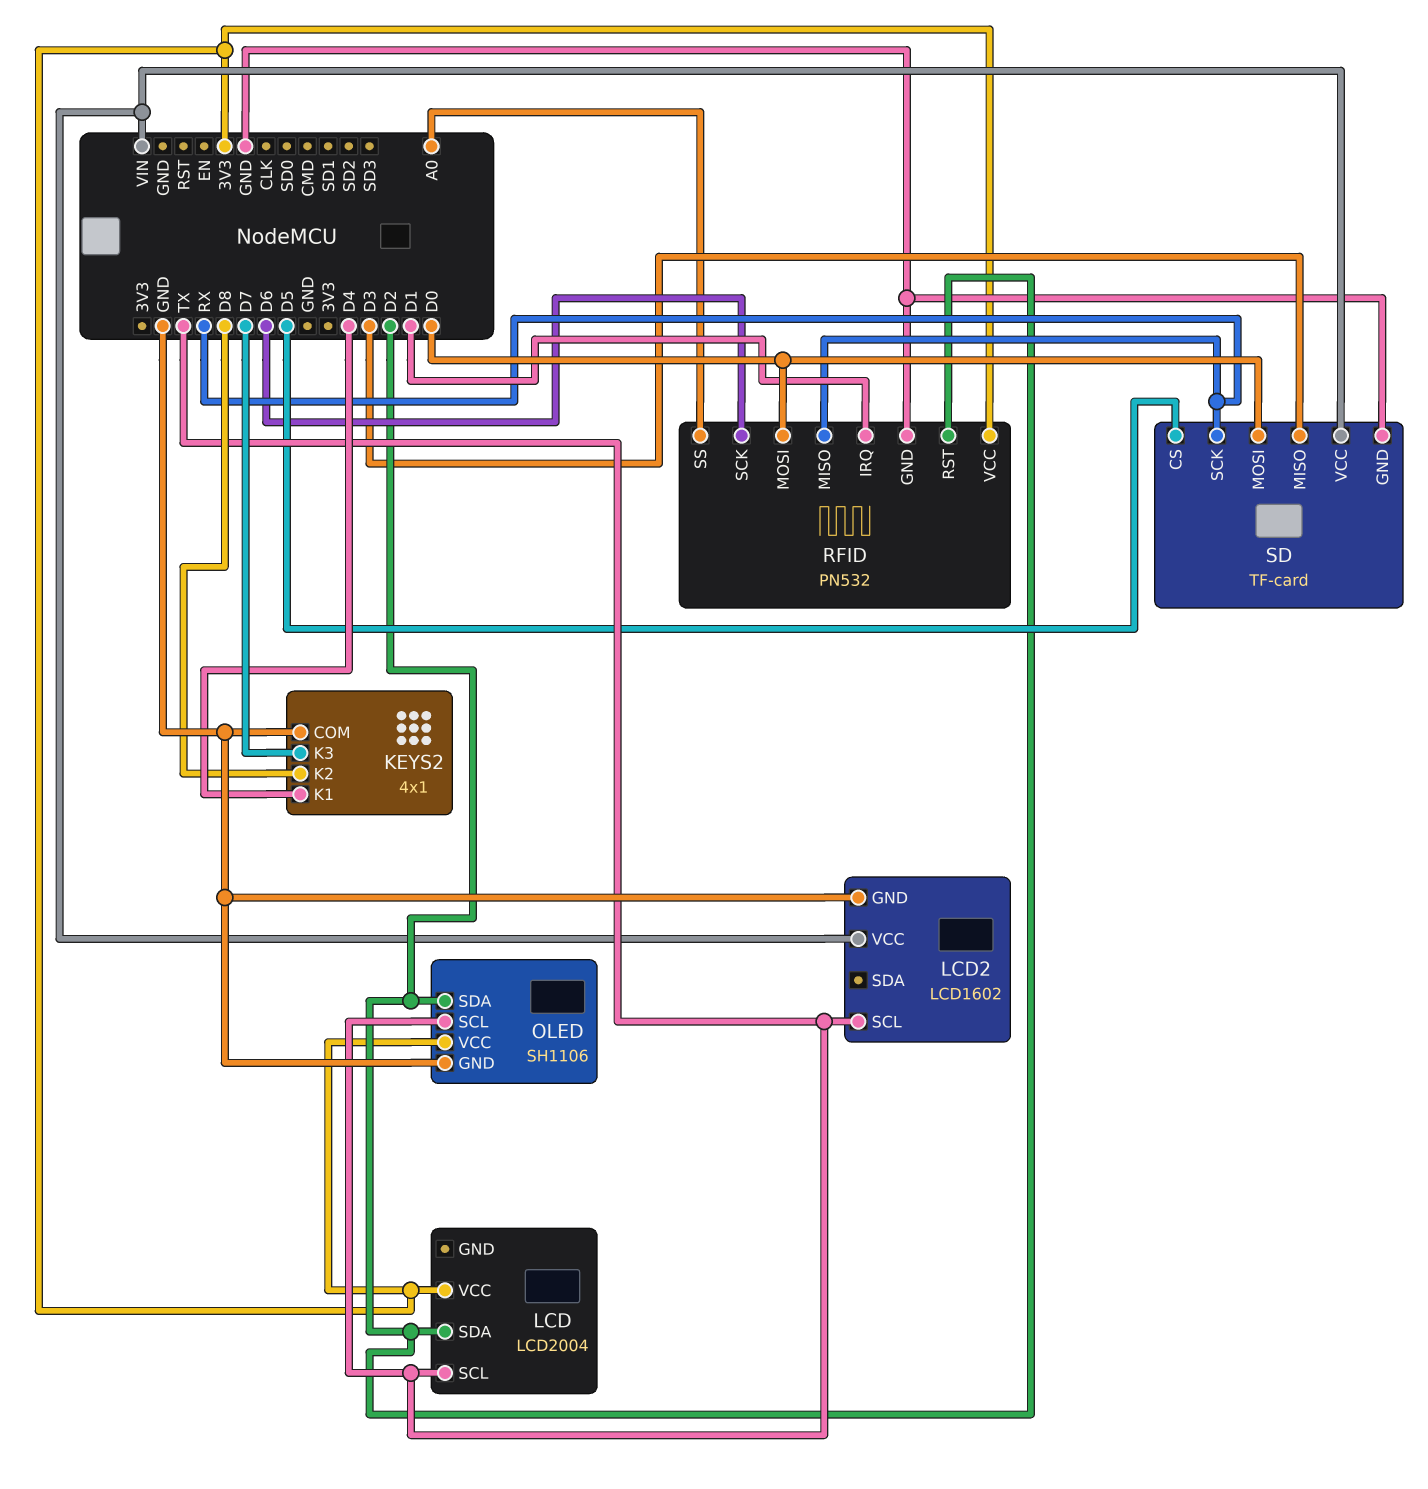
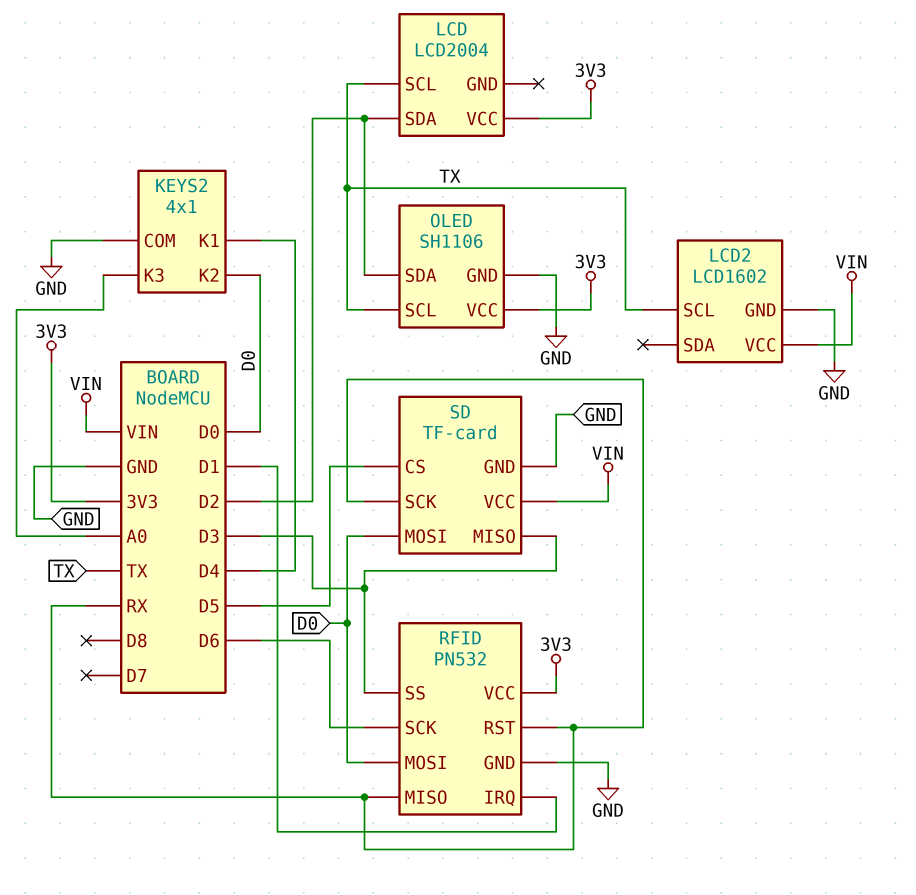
KEYS2 pin K2: D8 -> D0
KEYS2 pin K3: D7 -> A0
RFID pin RST: D2 -> RX
RFID pin SS: A0 -> D3

